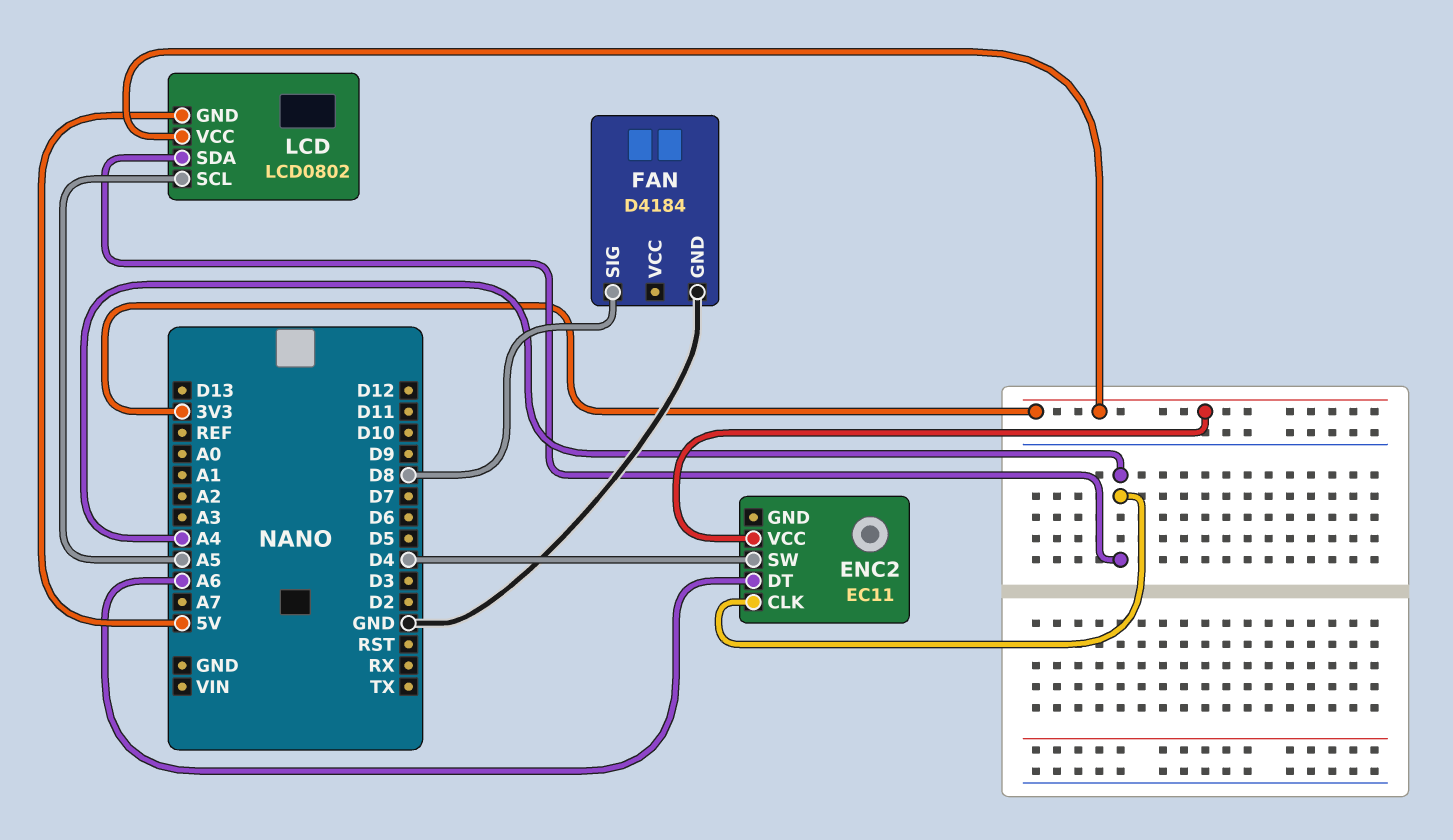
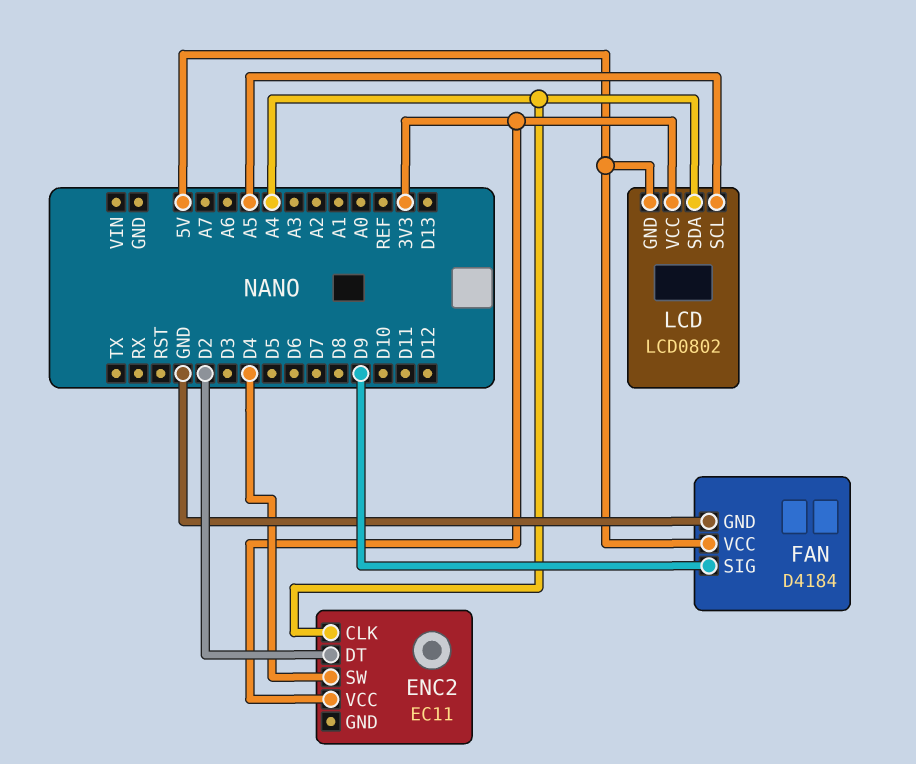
ENC2 pin DT: A6 -> D2
FAN pin SIG: D8 -> D9
FAN pin VCC: none -> 5V

